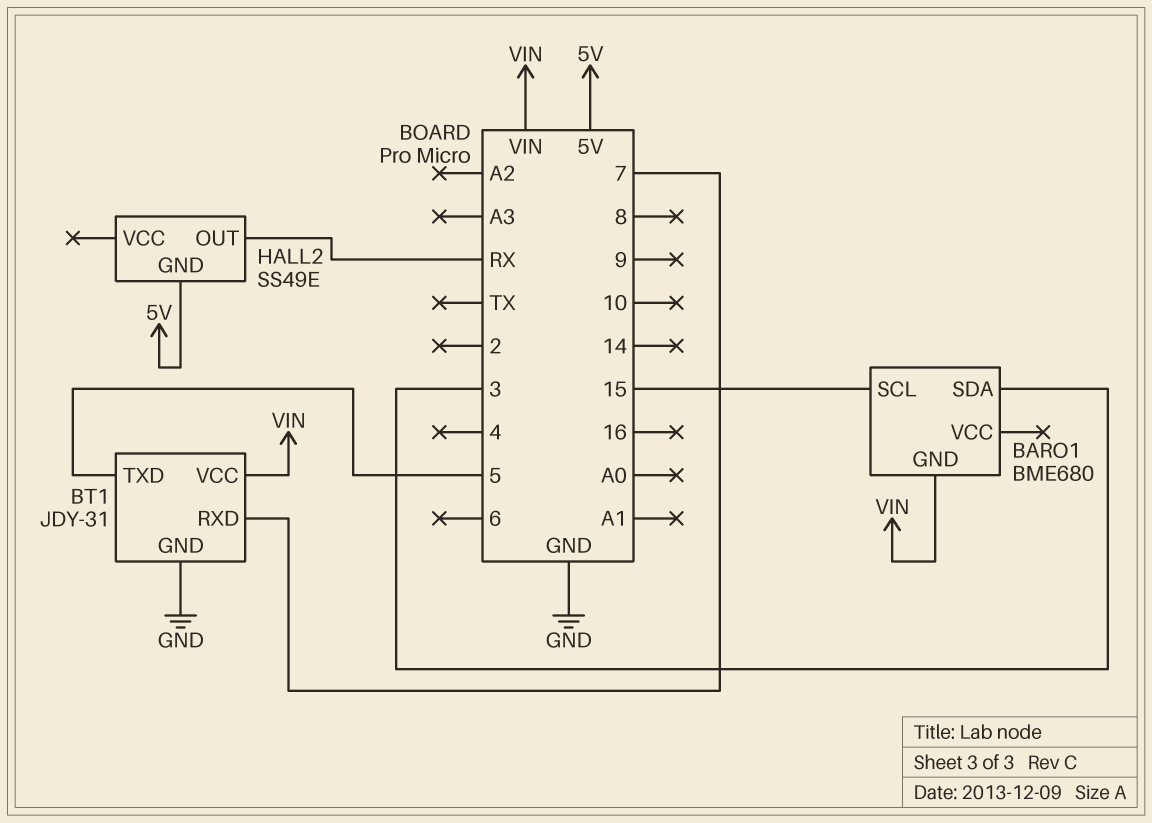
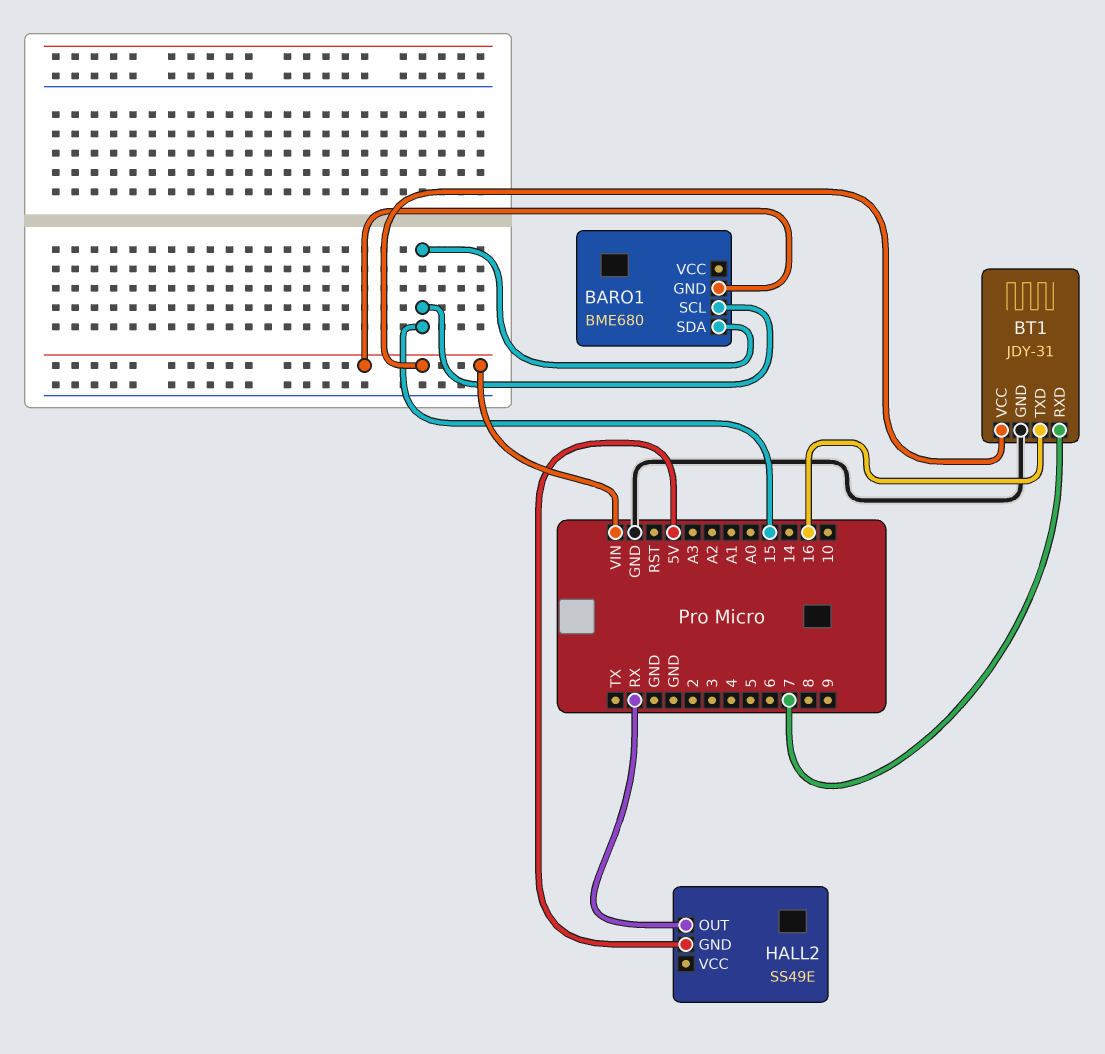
BARO1 pin SDA: 3 -> 15
BT1 pin TXD: 5 -> 16

